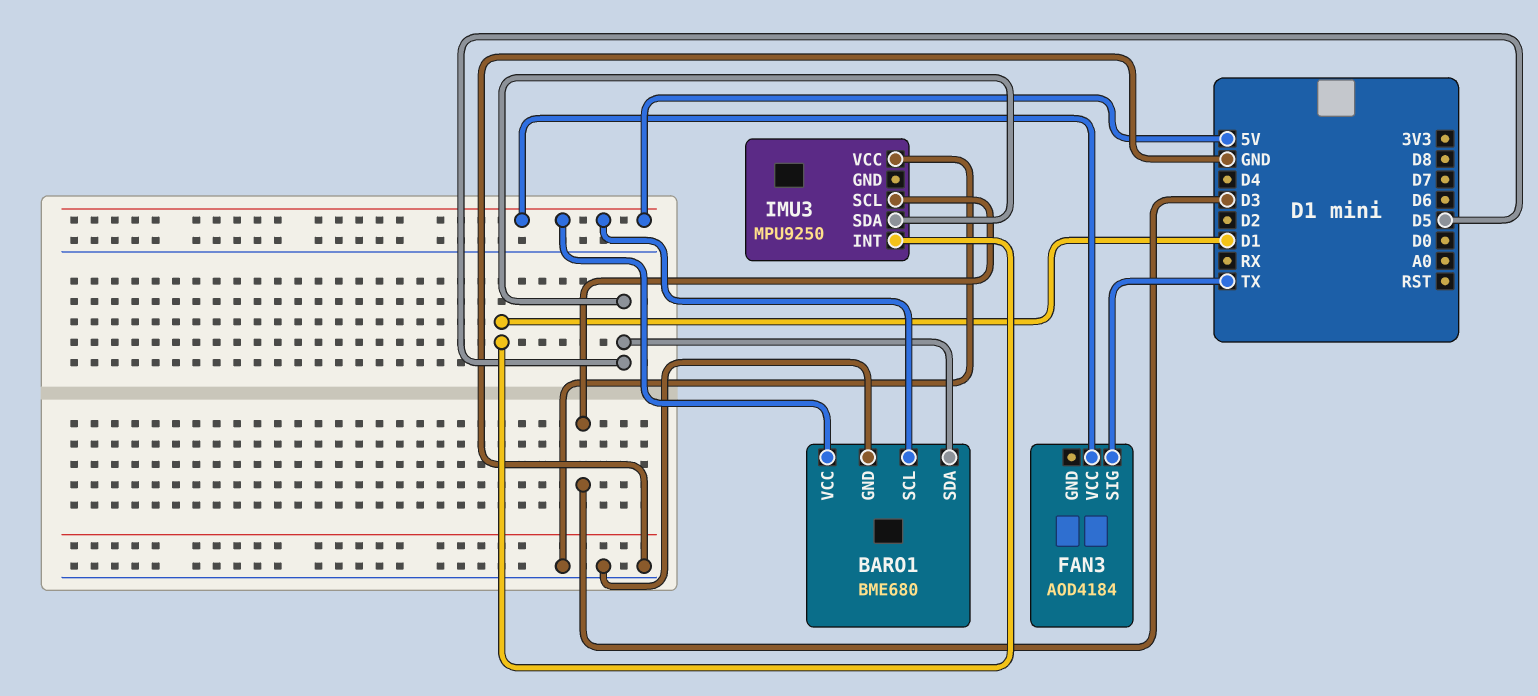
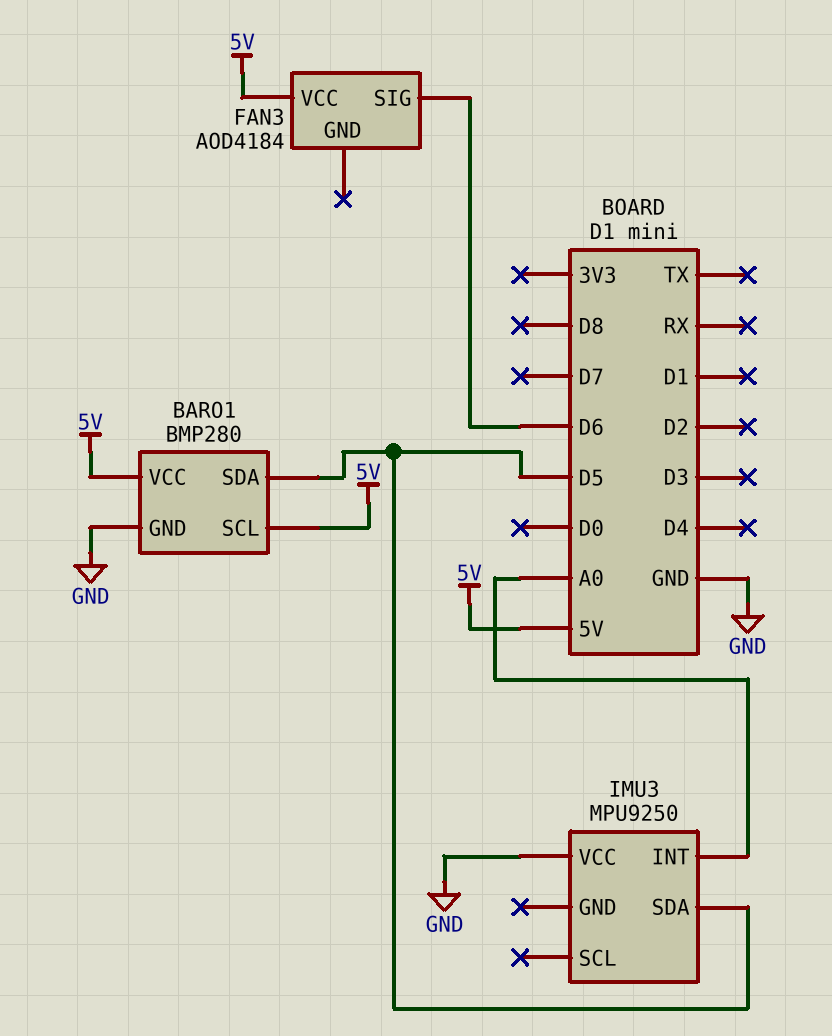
BARO1: BME680 -> BMP280
FAN3 pin SIG: TX -> D6
IMU3 pin INT: D1 -> A0
IMU3 pin SCL: D3 -> none

